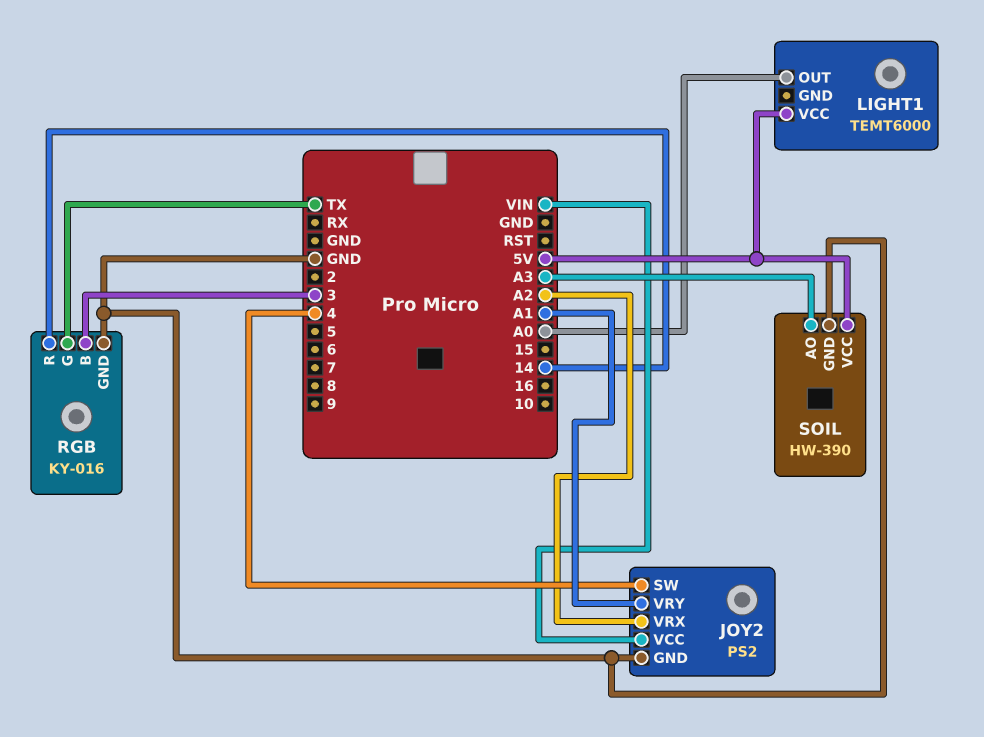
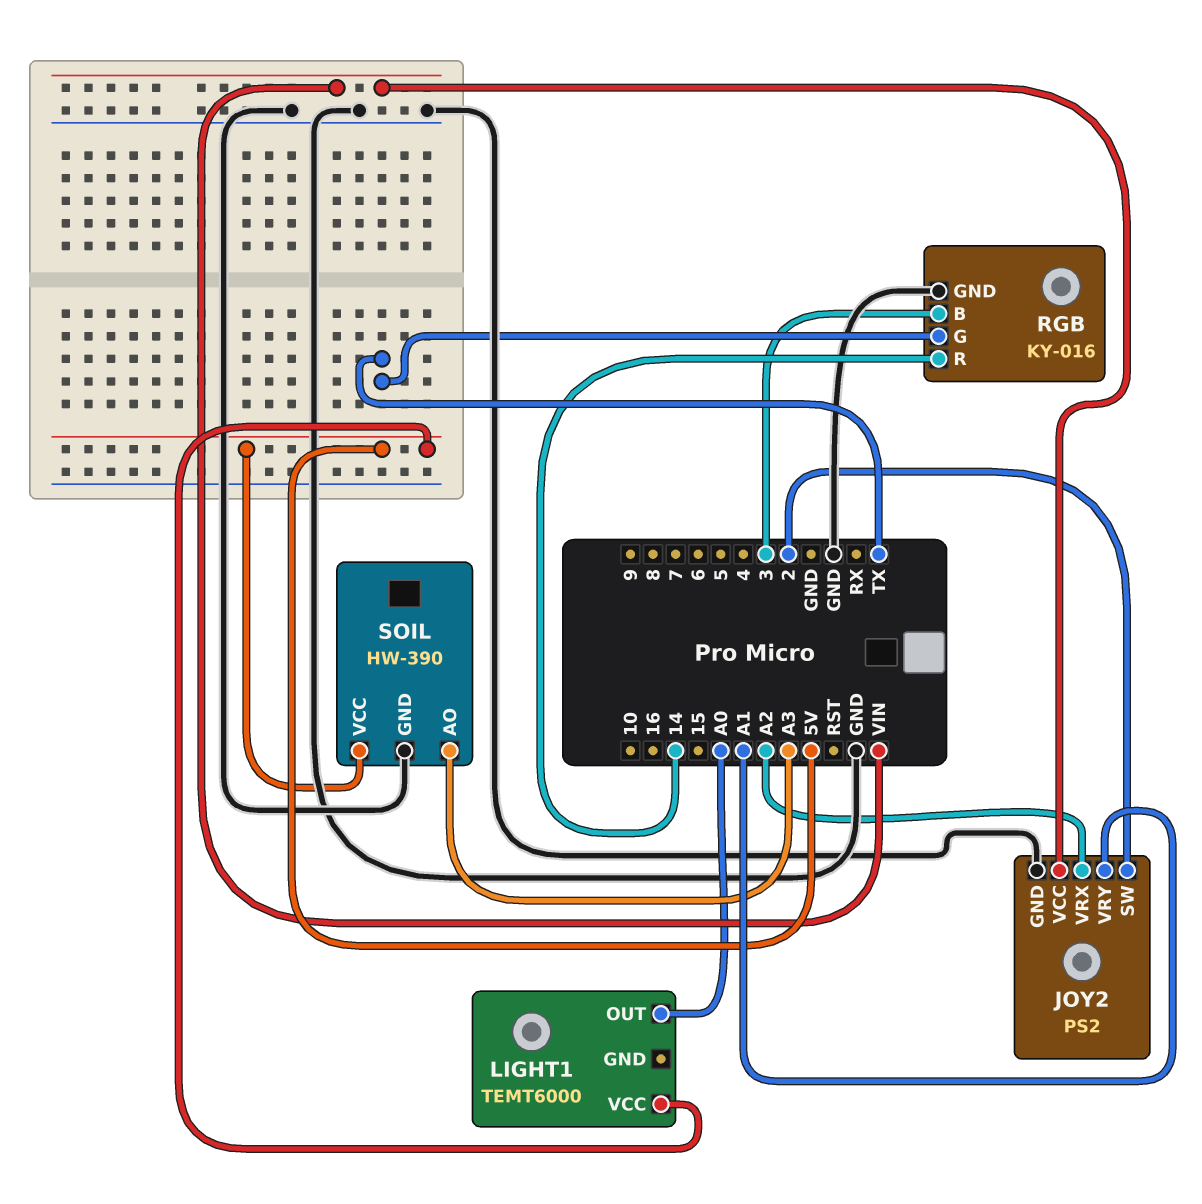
JOY2 pin SW: 4 -> 2

